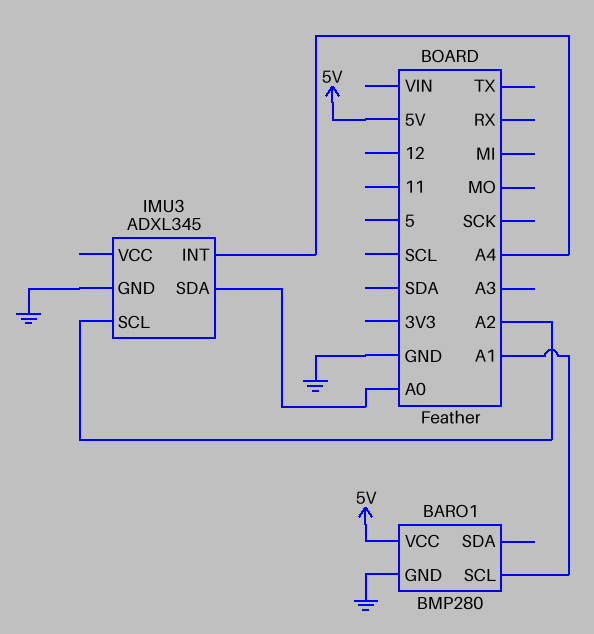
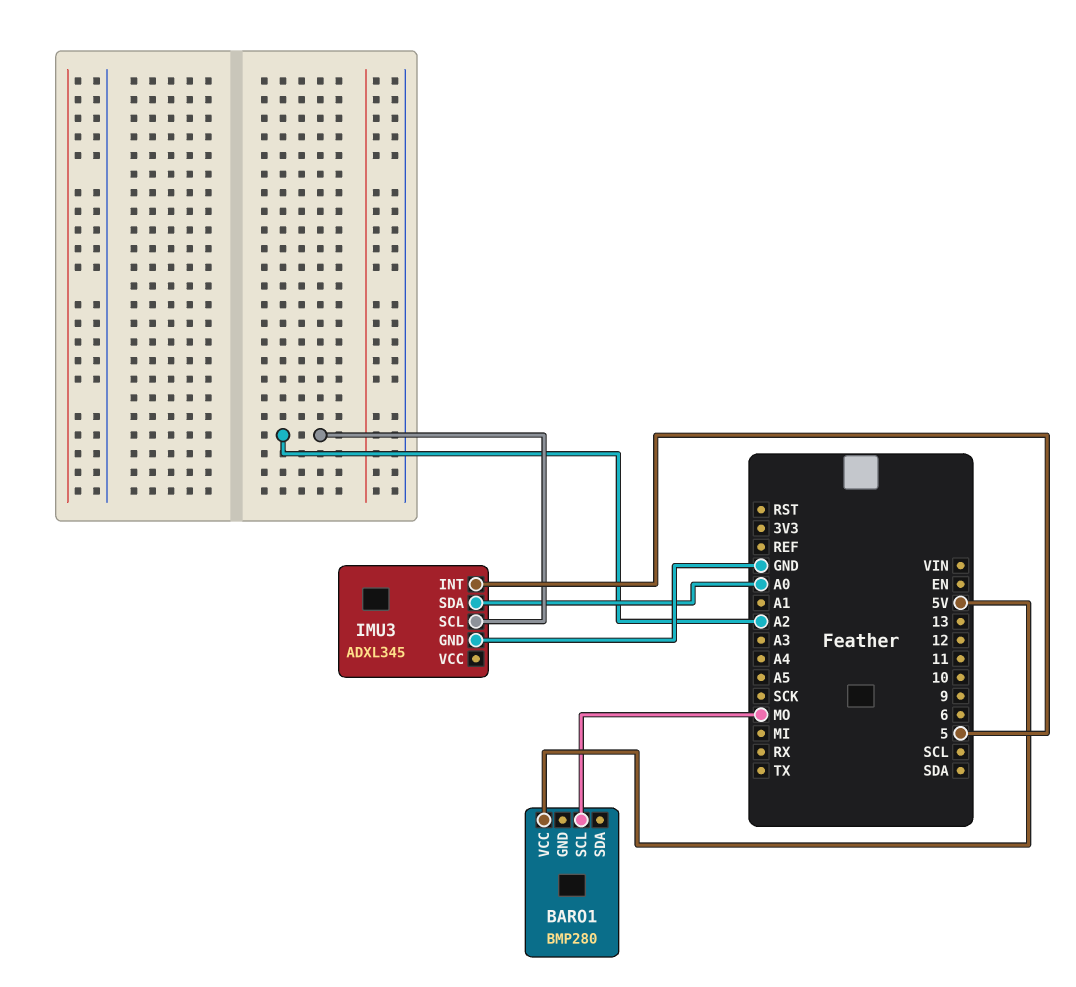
BARO1 pin GND: GND -> none
BARO1 pin SCL: A1 -> MO
IMU3 pin INT: A4 -> 5

